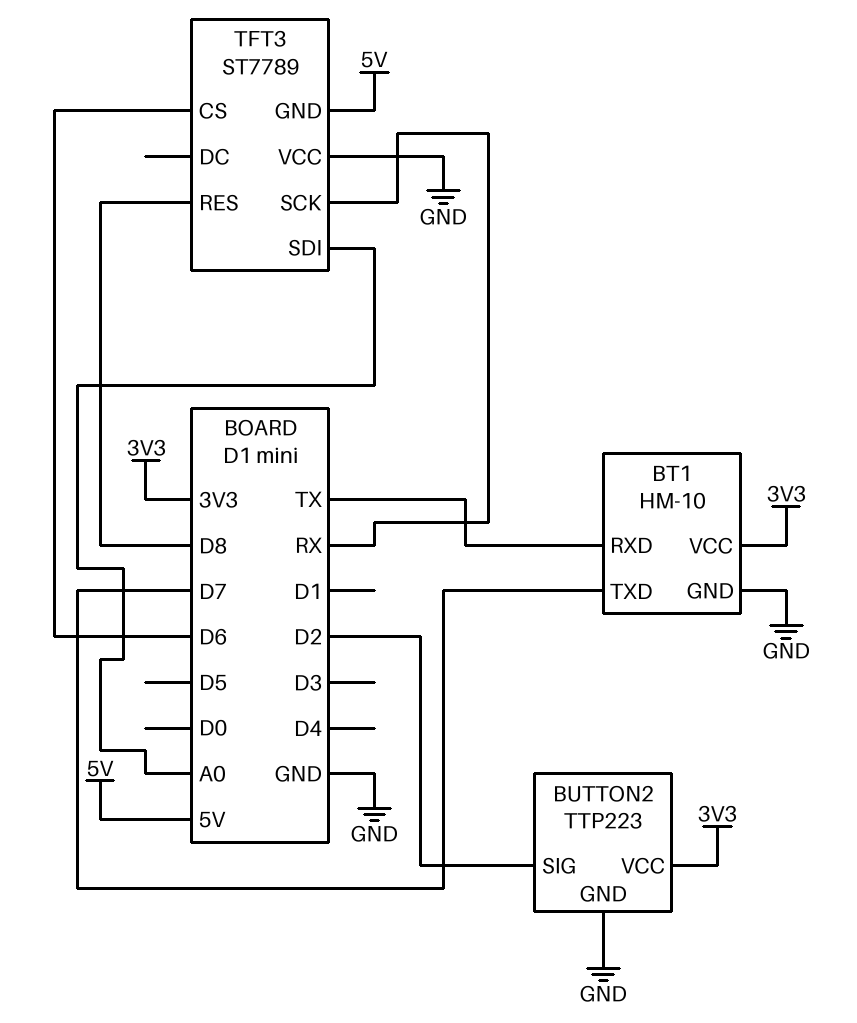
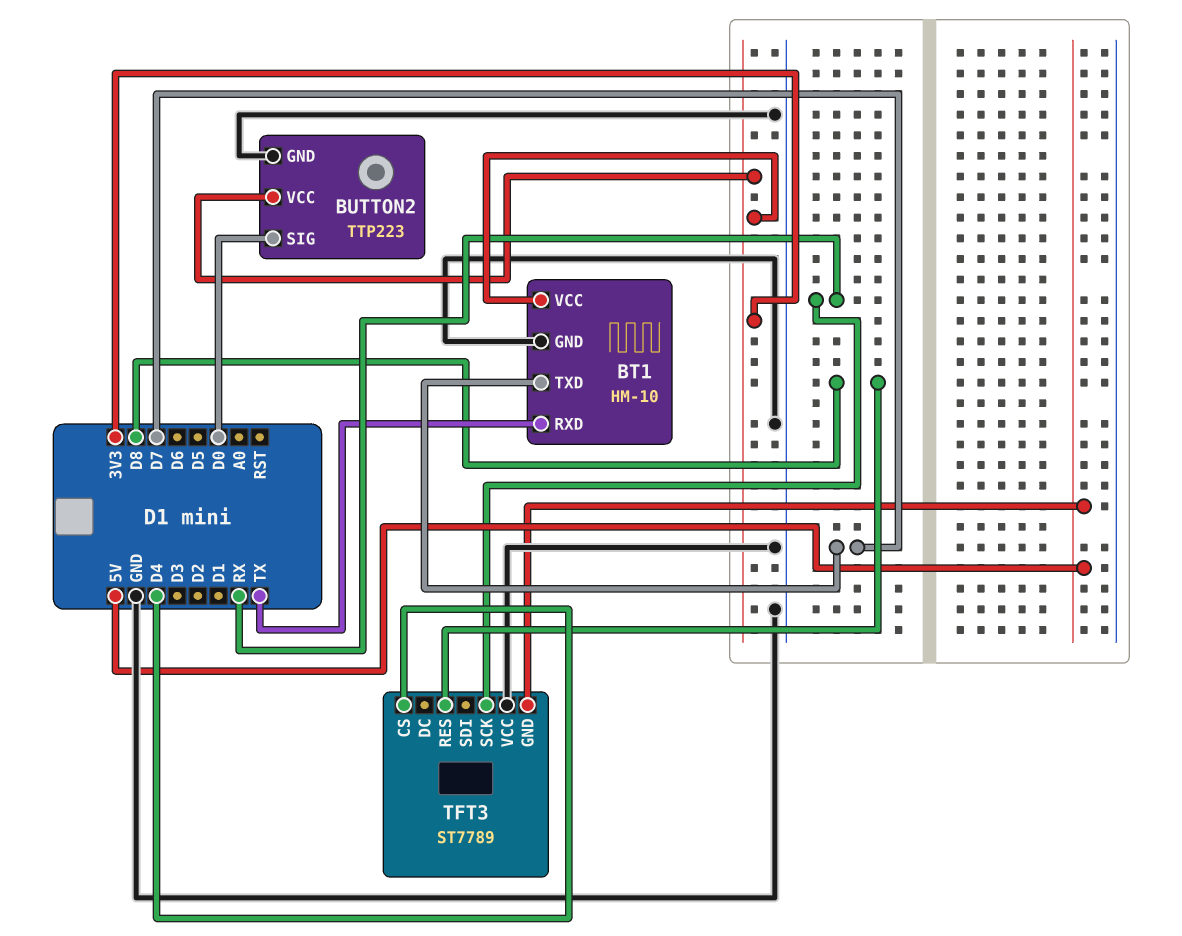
BUTTON2 pin SIG: D2 -> D0
TFT3 pin CS: D6 -> D4
TFT3 pin SDI: A0 -> none

